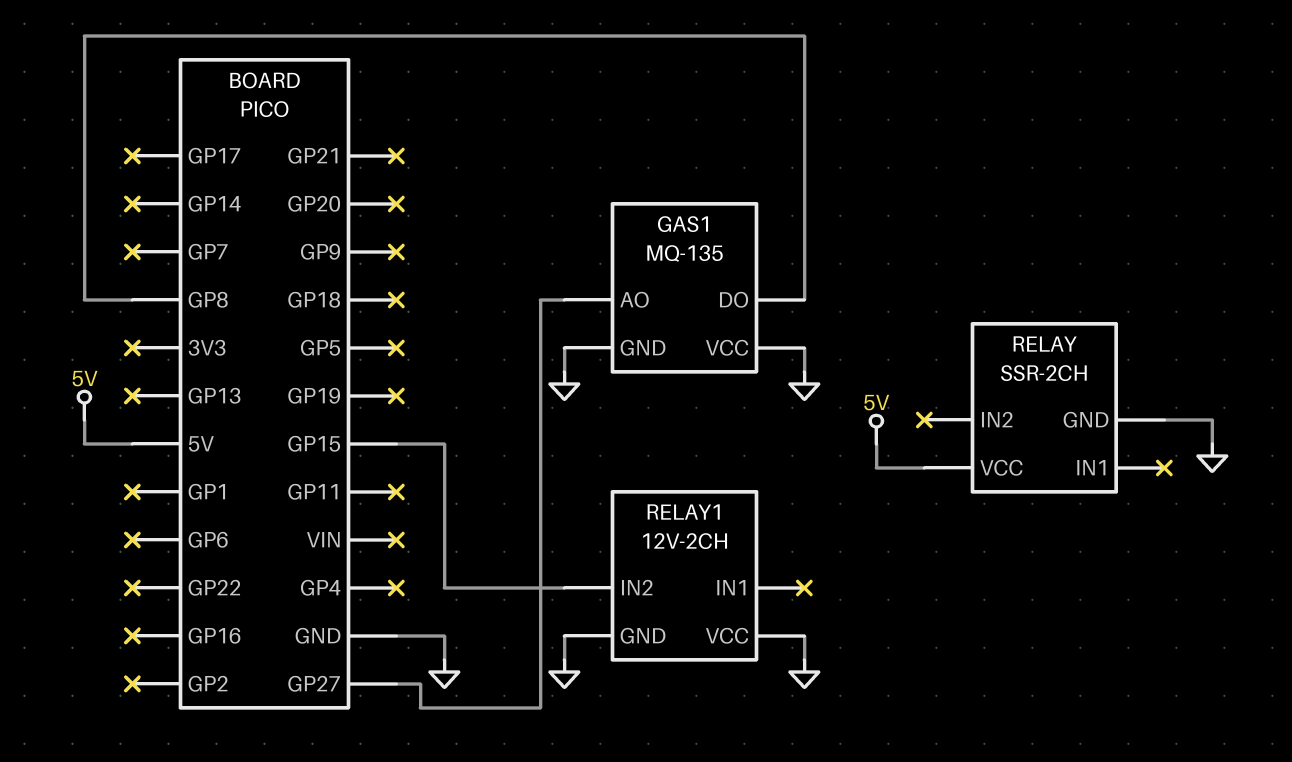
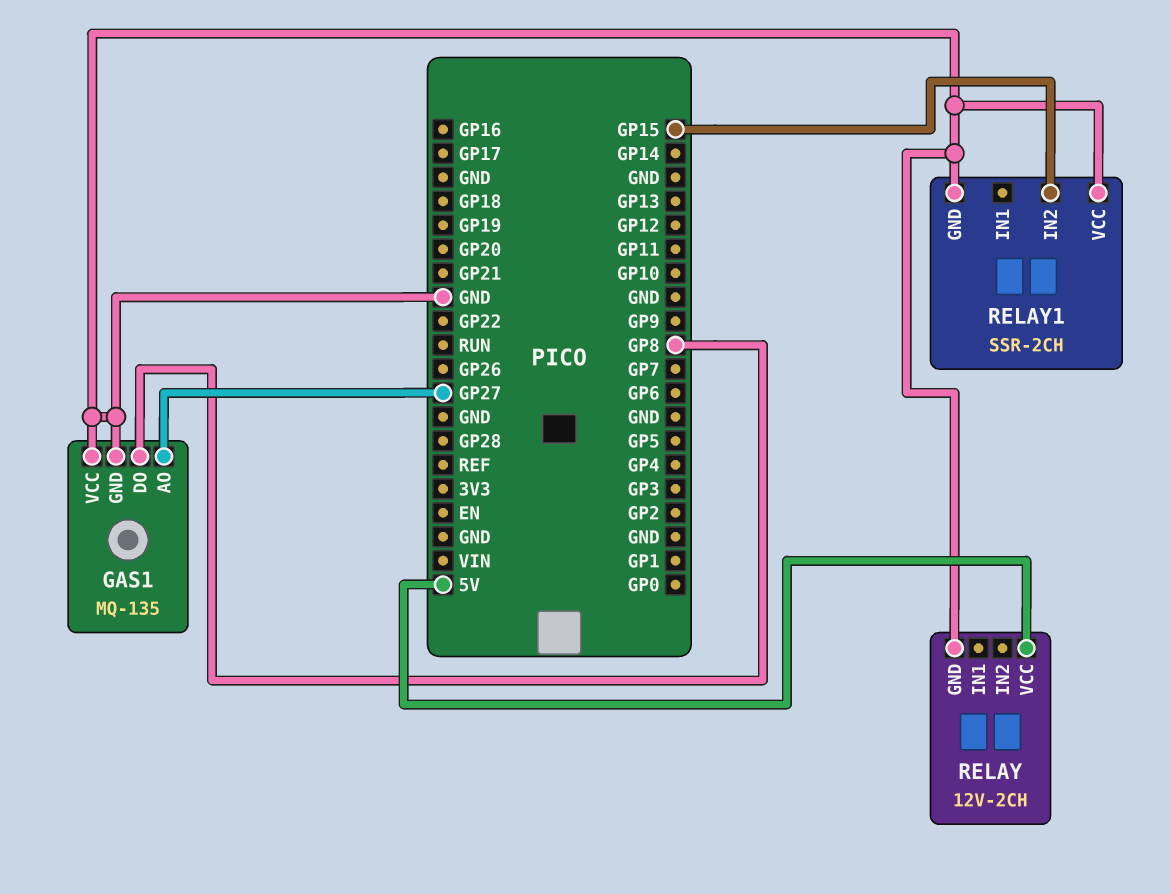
RELAY: SSR-2CH -> 12V-2CH
RELAY1: 12V-2CH -> SSR-2CH

